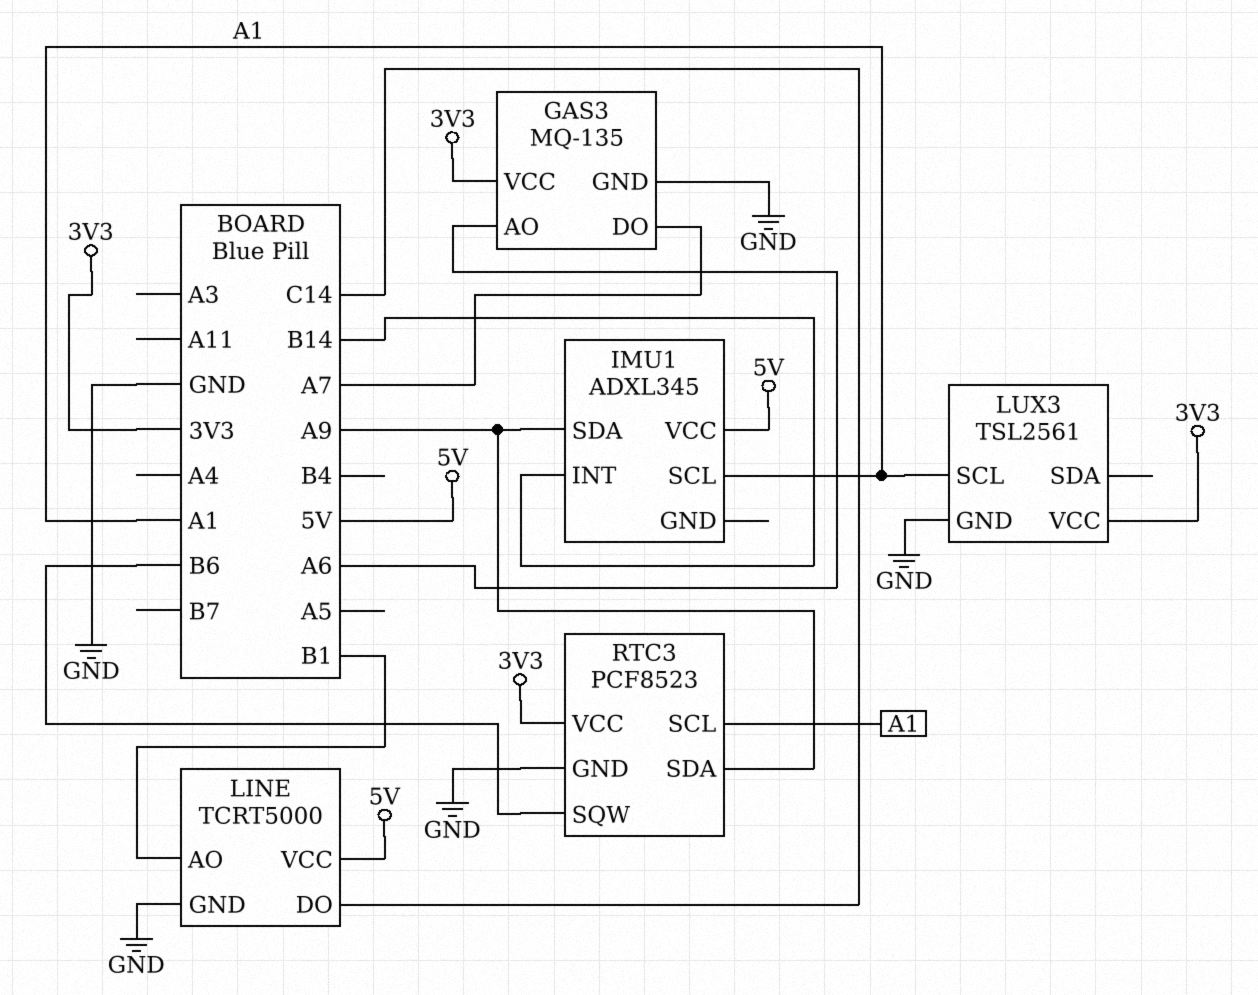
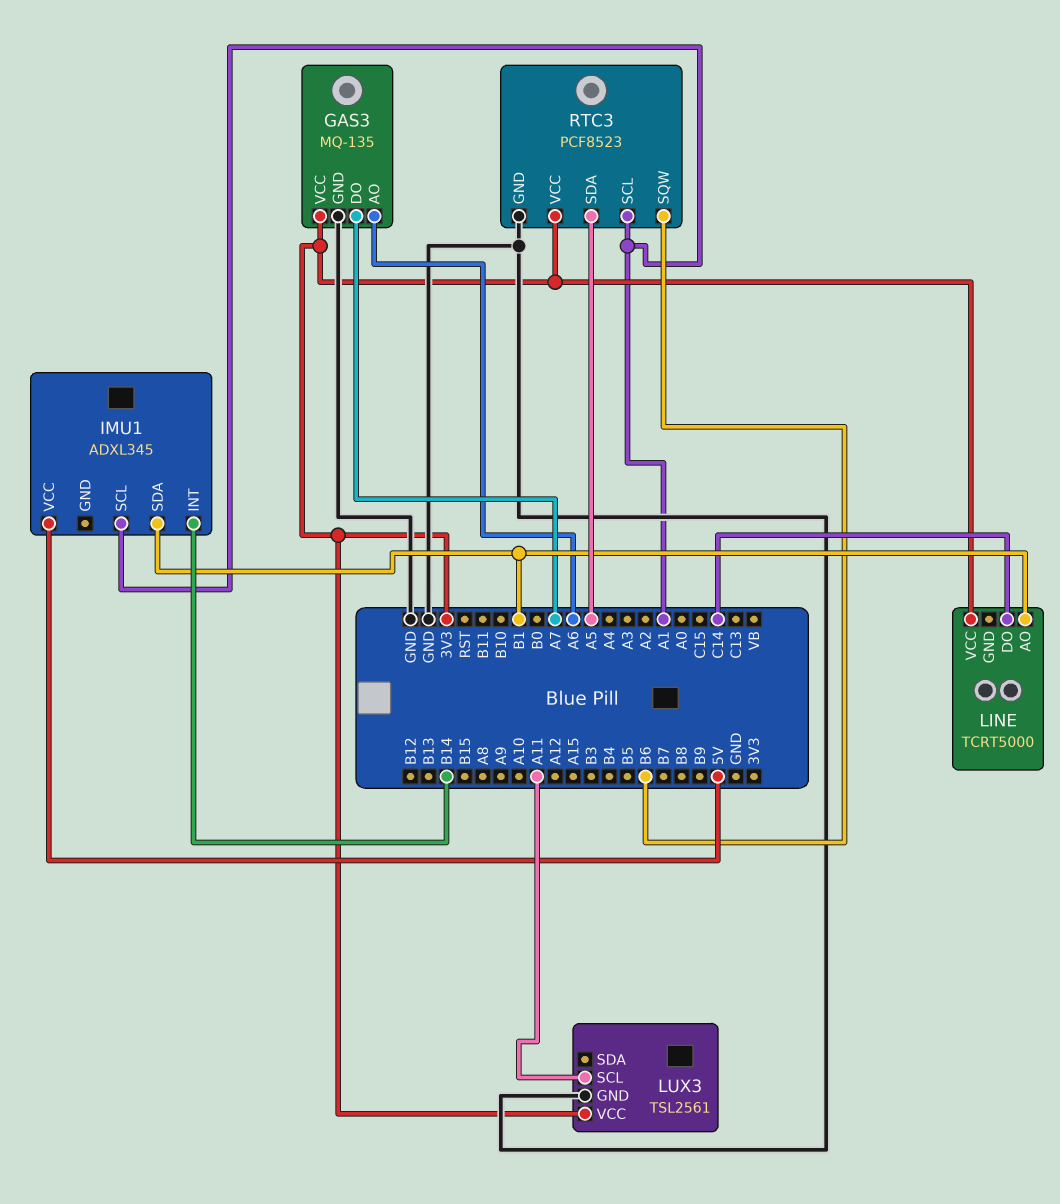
IMU1 pin SDA: A9 -> B1
LINE pin GND: GND -> none
LINE pin VCC: 5V -> 3V3
LUX3 pin SCL: A1 -> A11
RTC3 pin SDA: A9 -> A5

